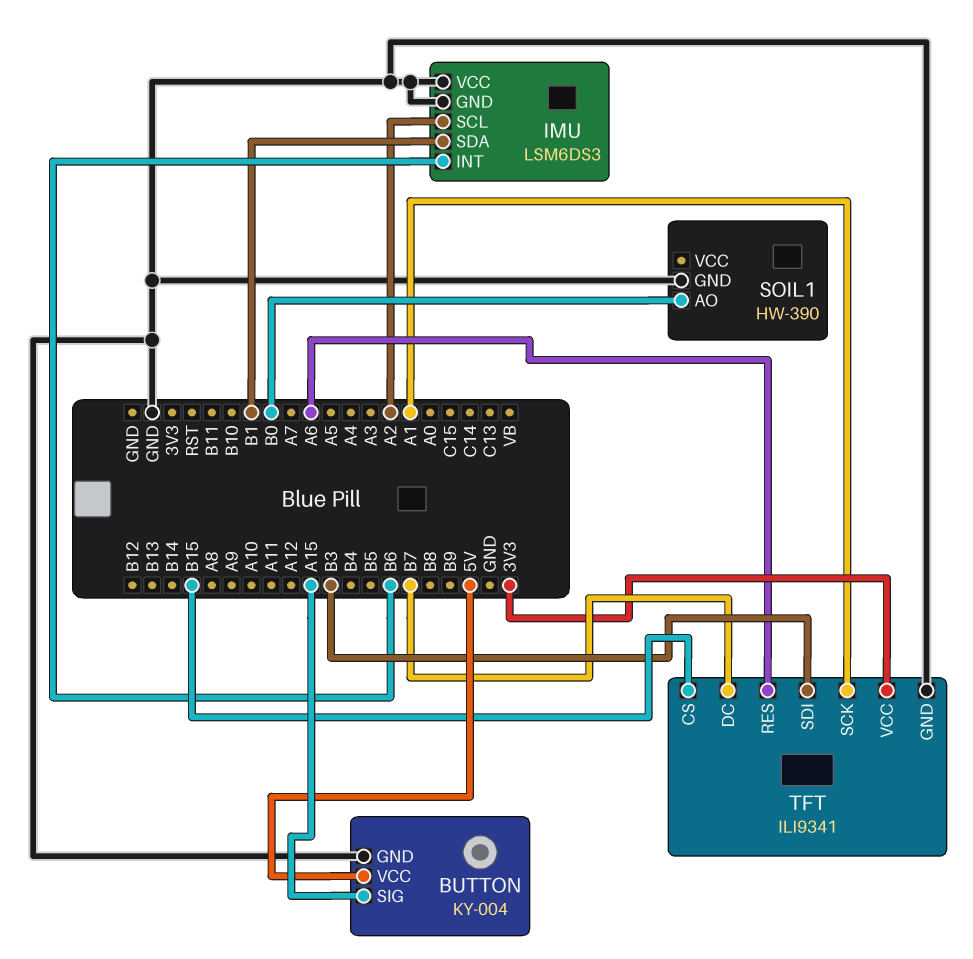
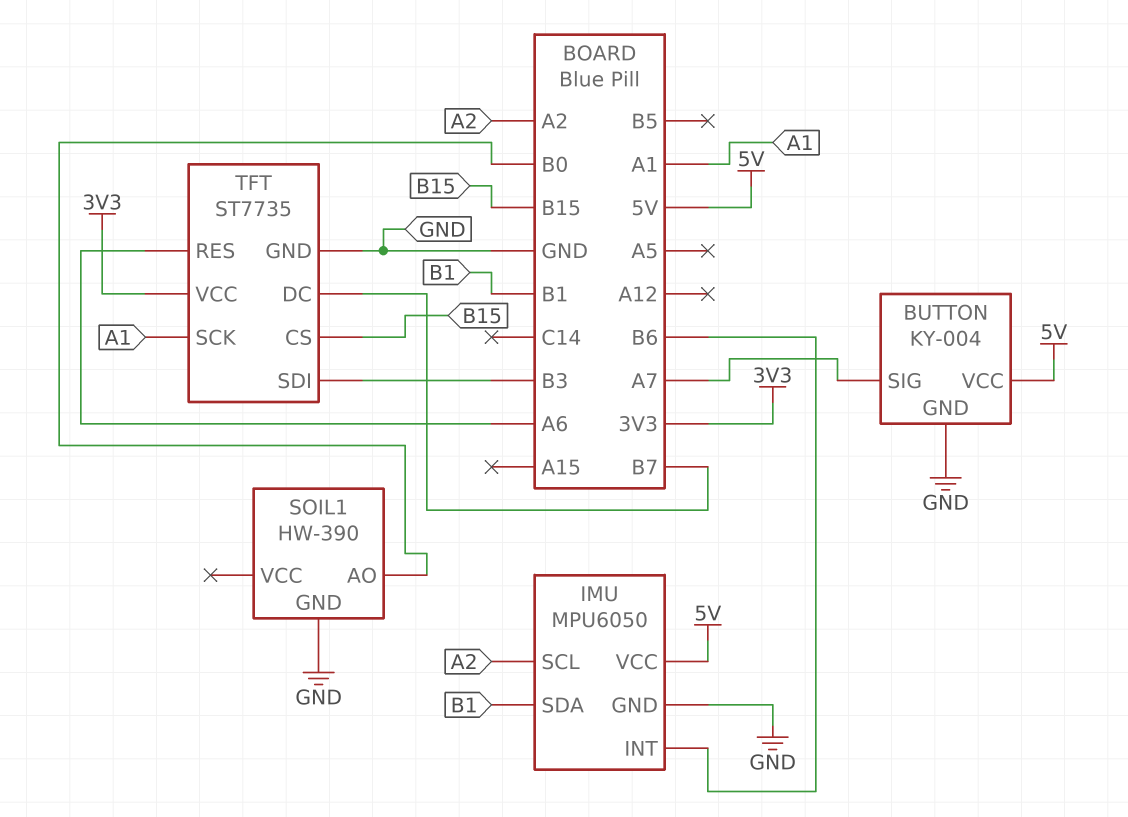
BUTTON pin SIG: A15 -> A7
IMU: LSM6DS3 -> MPU6050
IMU pin VCC: GND -> 5V
TFT: ILI9341 -> ST7735

